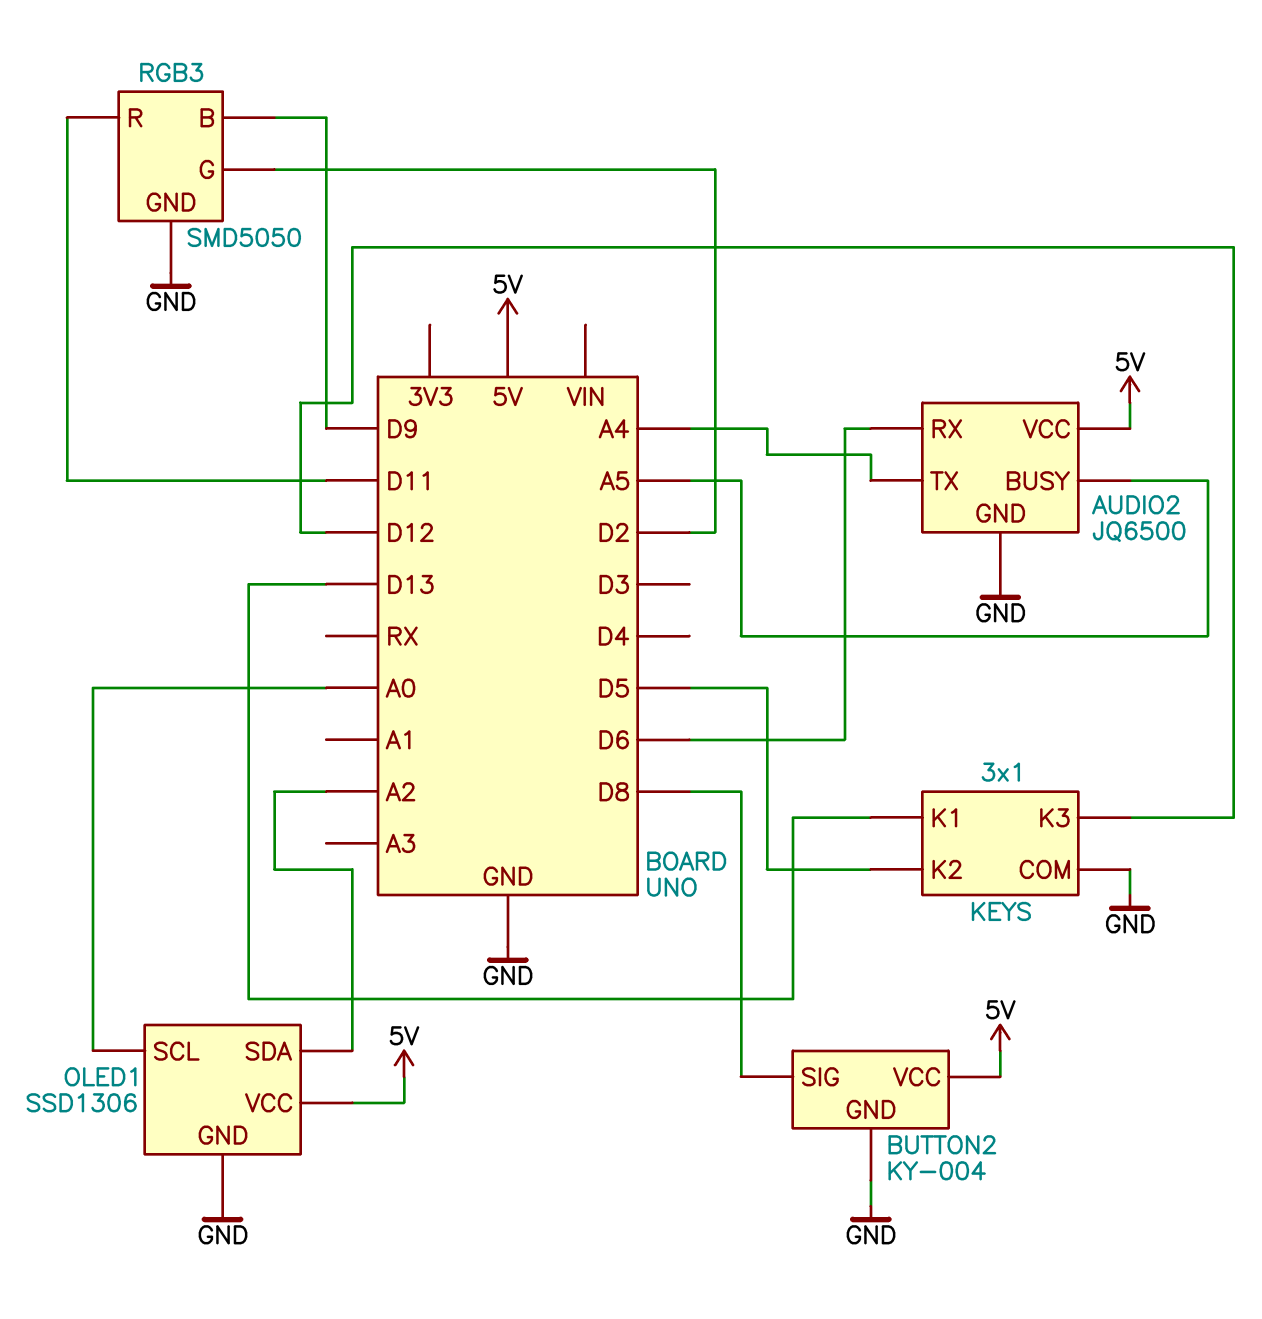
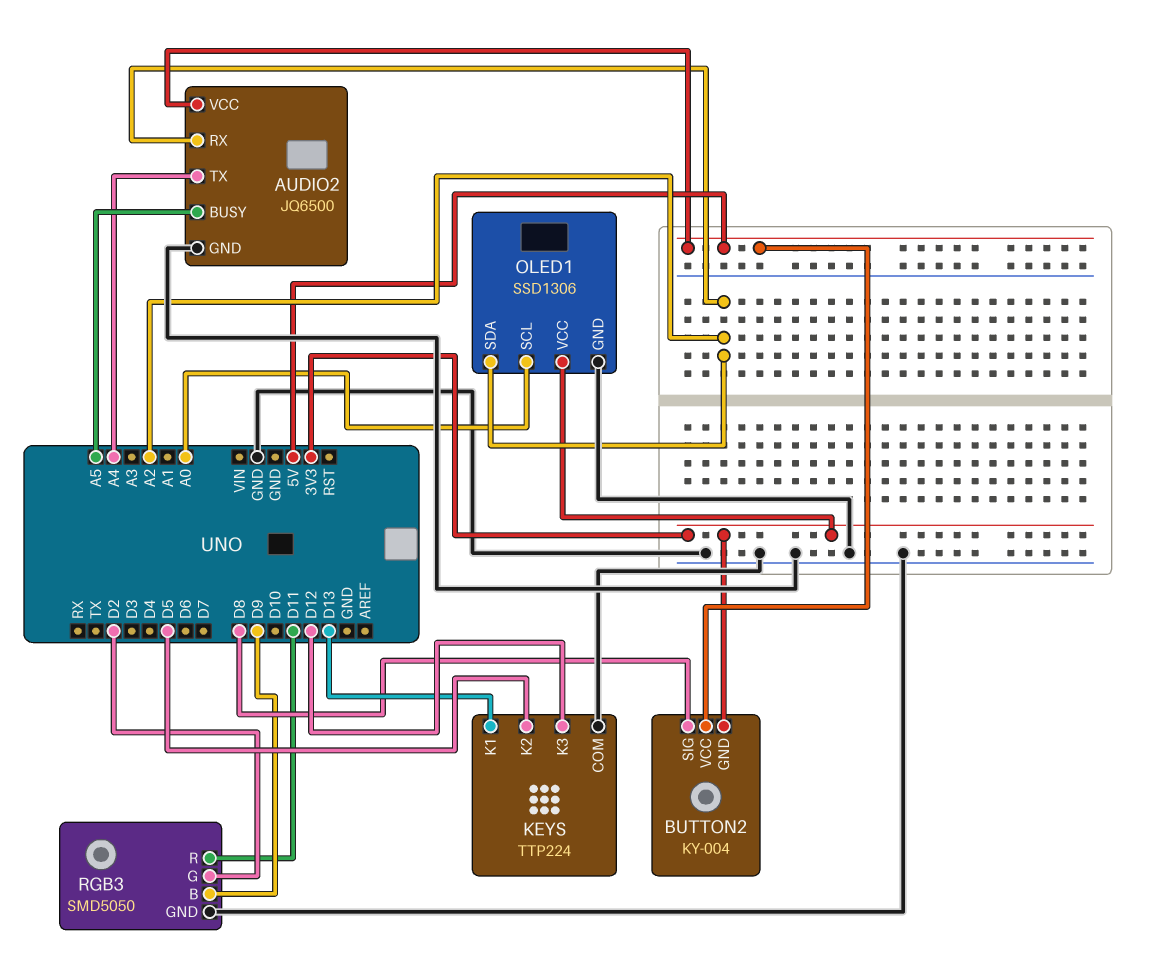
AUDIO2 pin RX: D6 -> A2
BUTTON2 pin GND: GND -> 3V3
KEYS: 3x1 -> TTP224
OLED1 pin VCC: 5V -> 3V3

